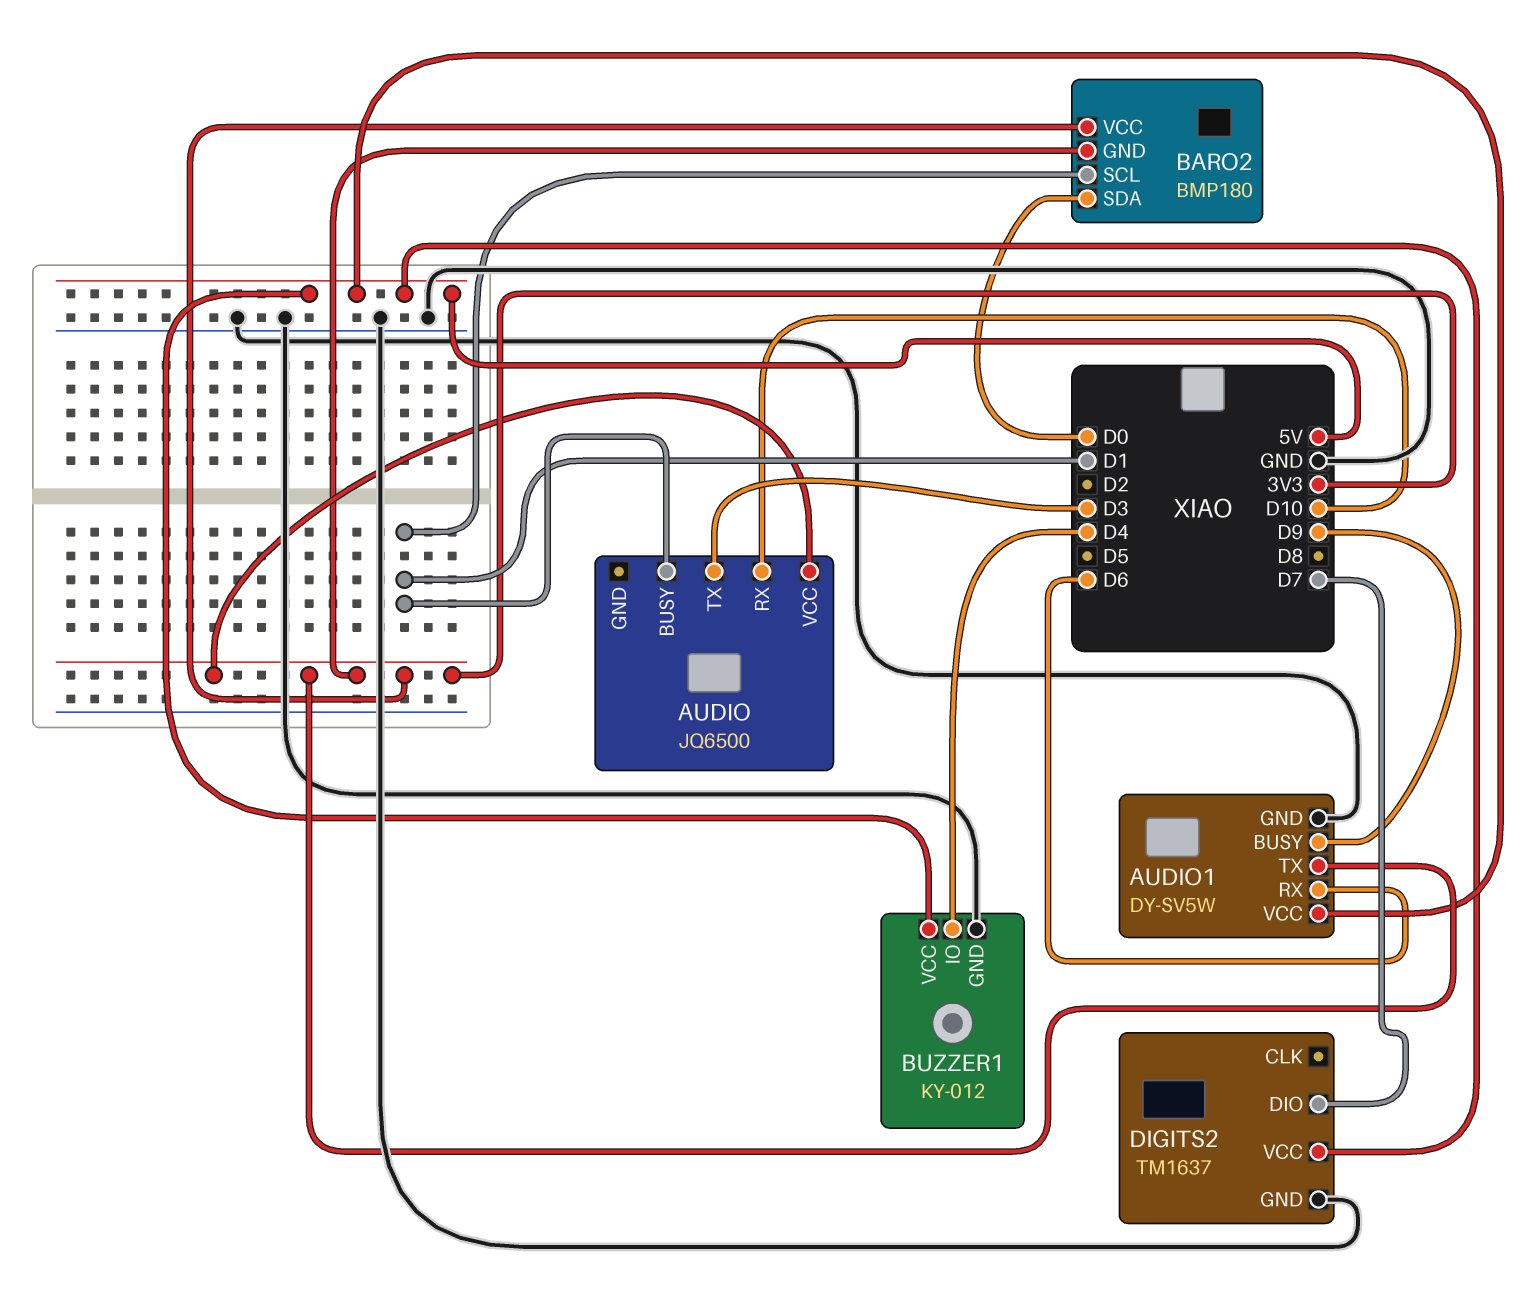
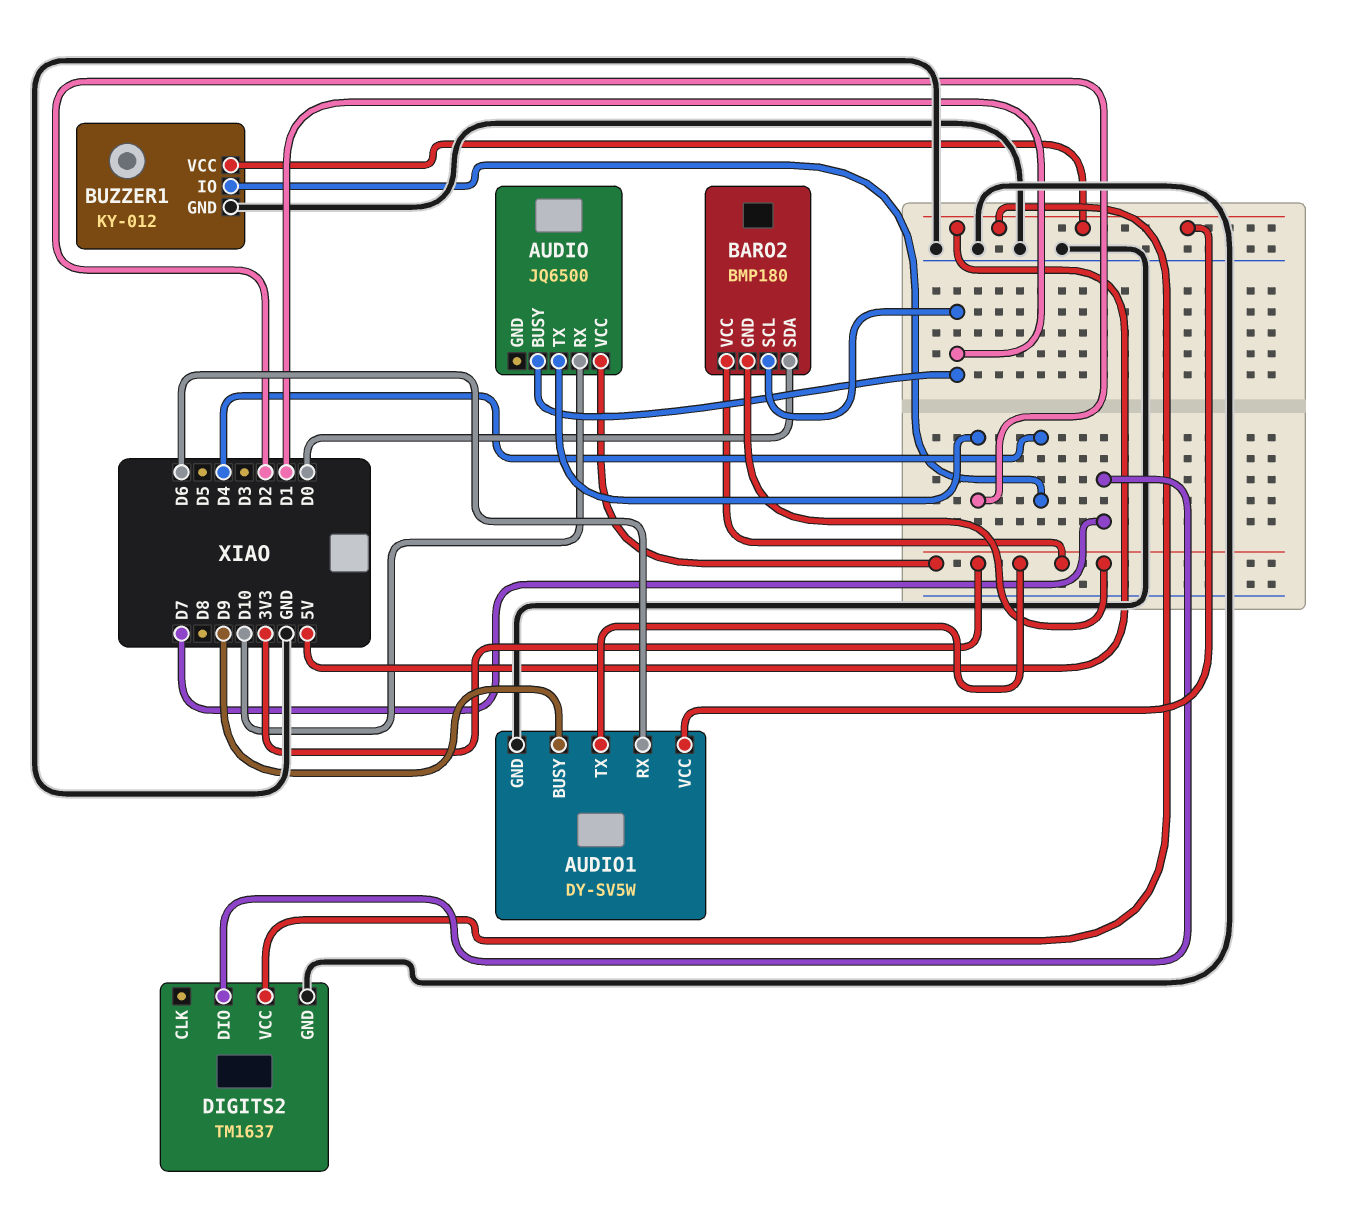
AUDIO pin TX: D3 -> D2

